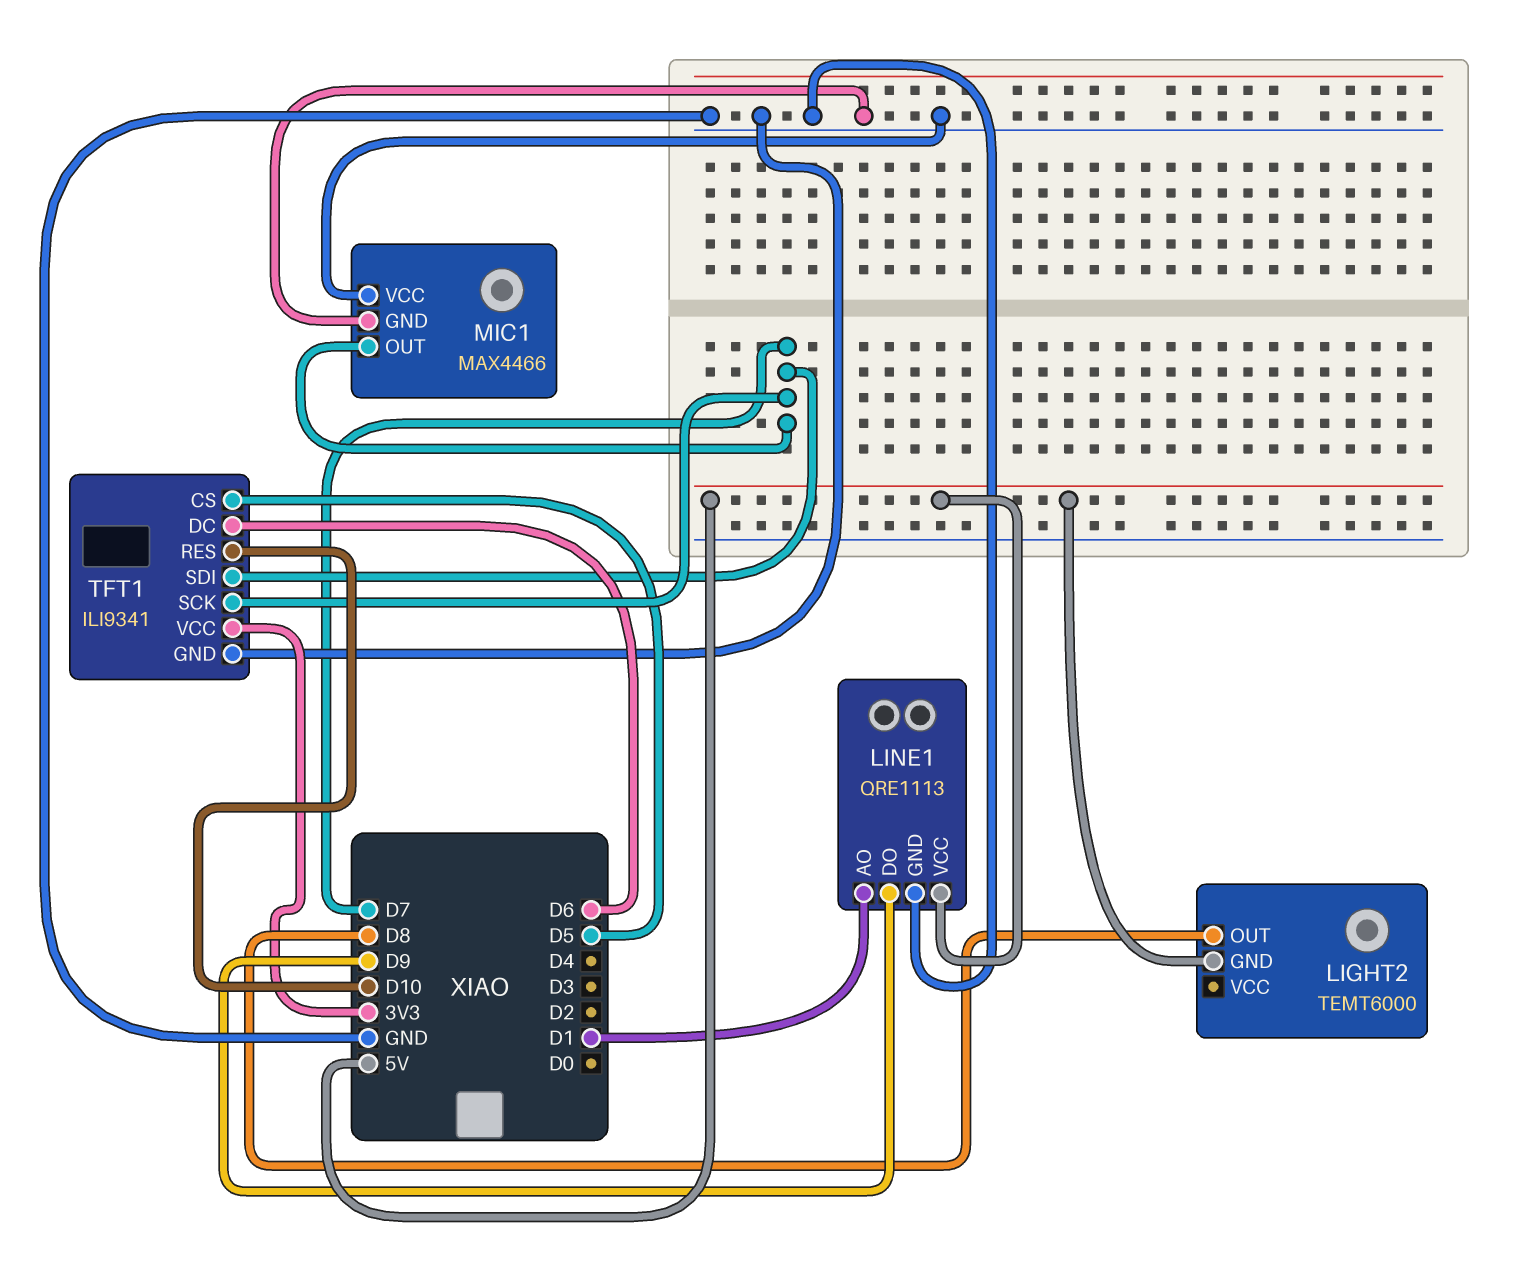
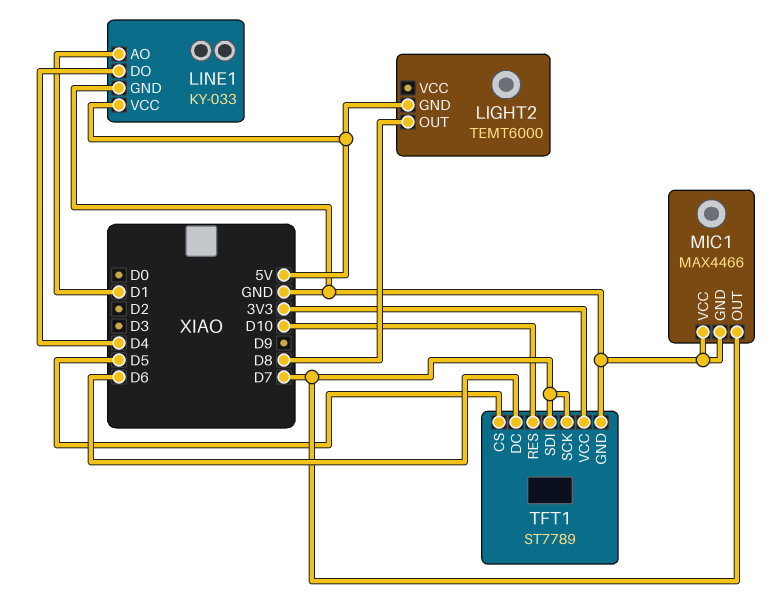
LINE1: QRE1113 -> KY-033
LINE1 pin DO: D9 -> D4
TFT1: ILI9341 -> ST7789

